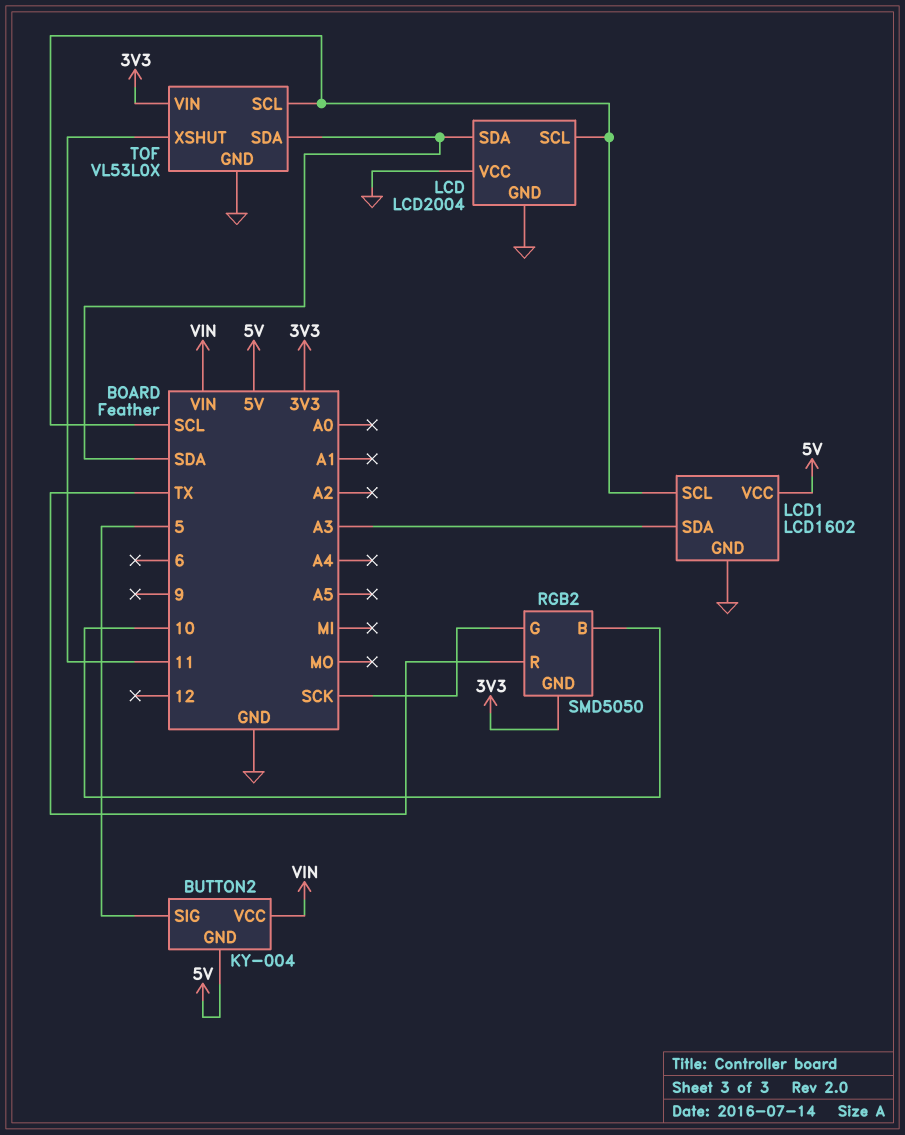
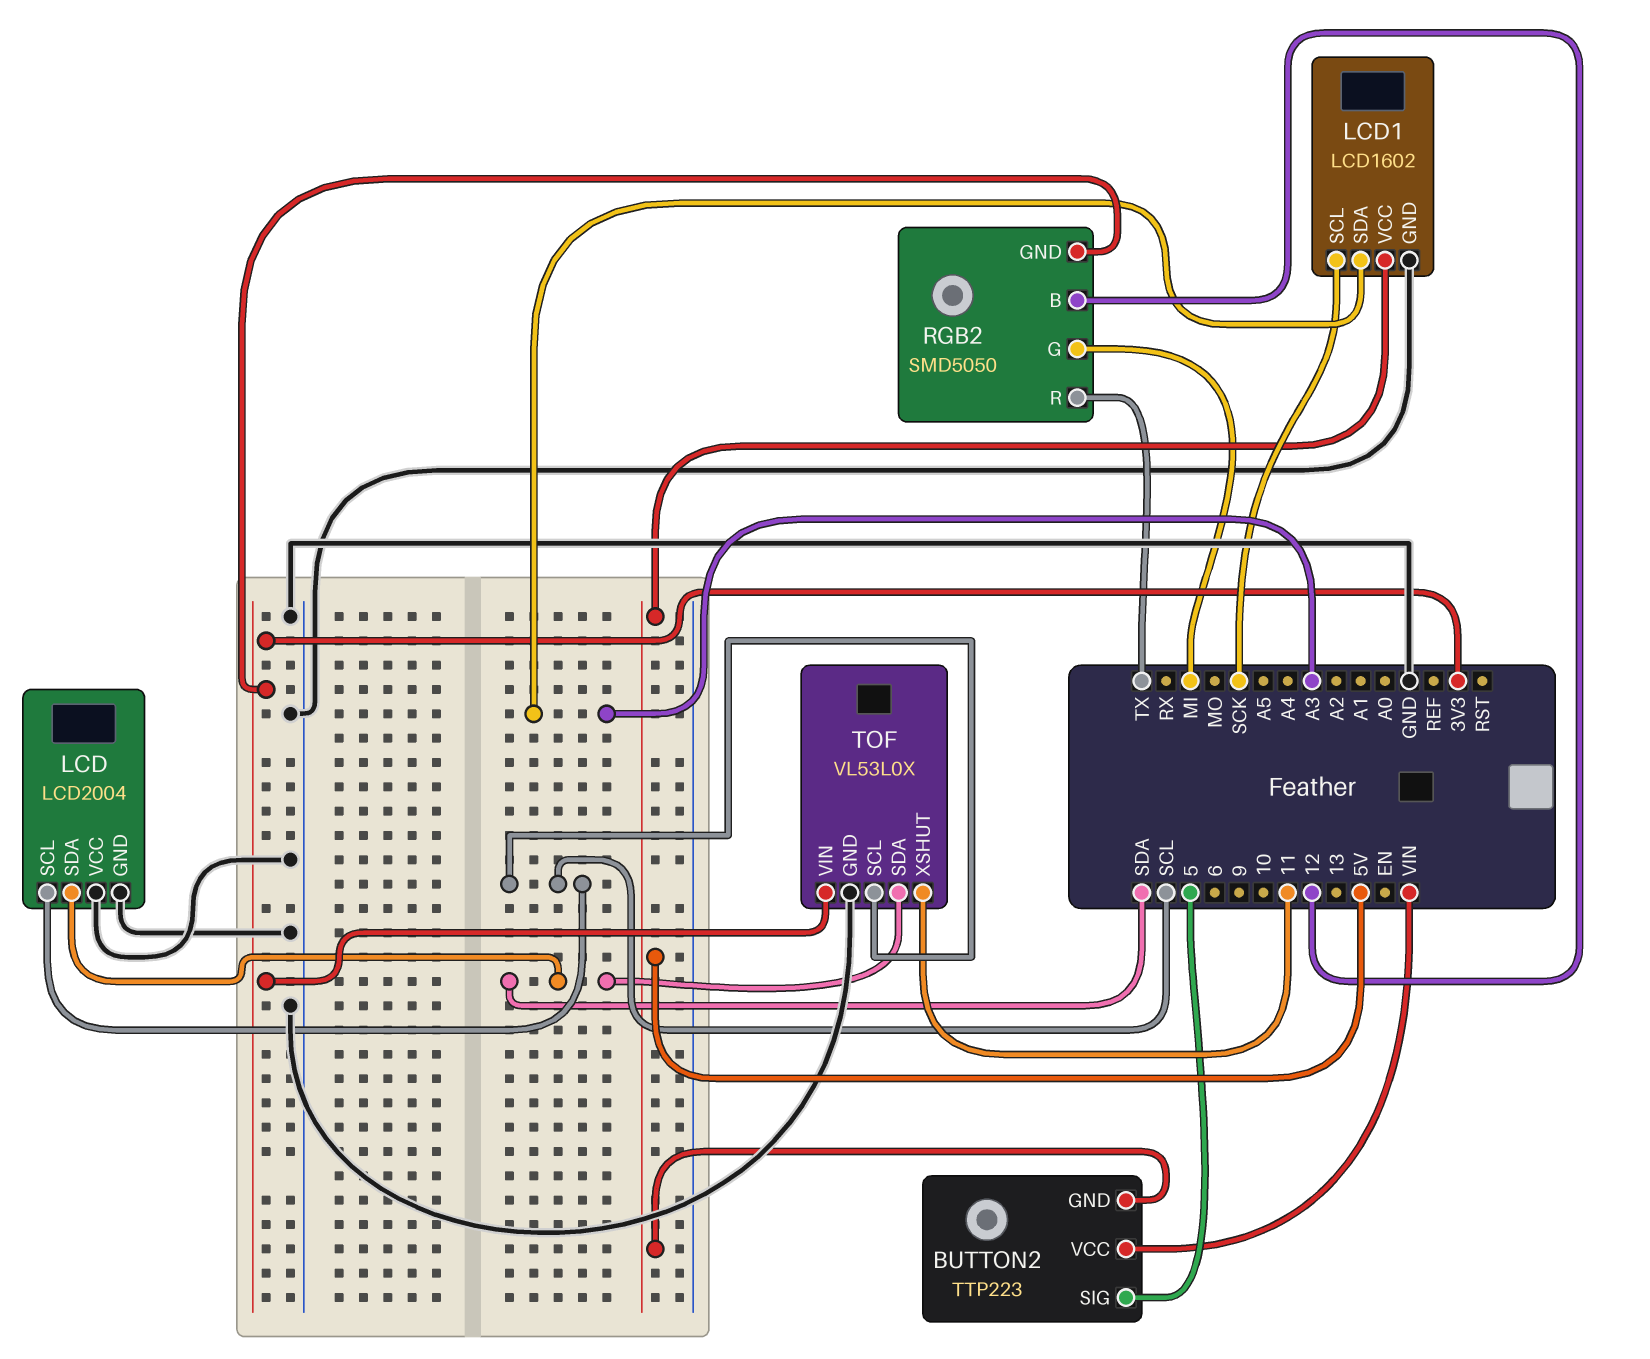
BUTTON2: KY-004 -> TTP223
LCD1 pin SCL: SCL -> SCK
RGB2 pin B: 10 -> 12
RGB2 pin G: SCK -> MI

